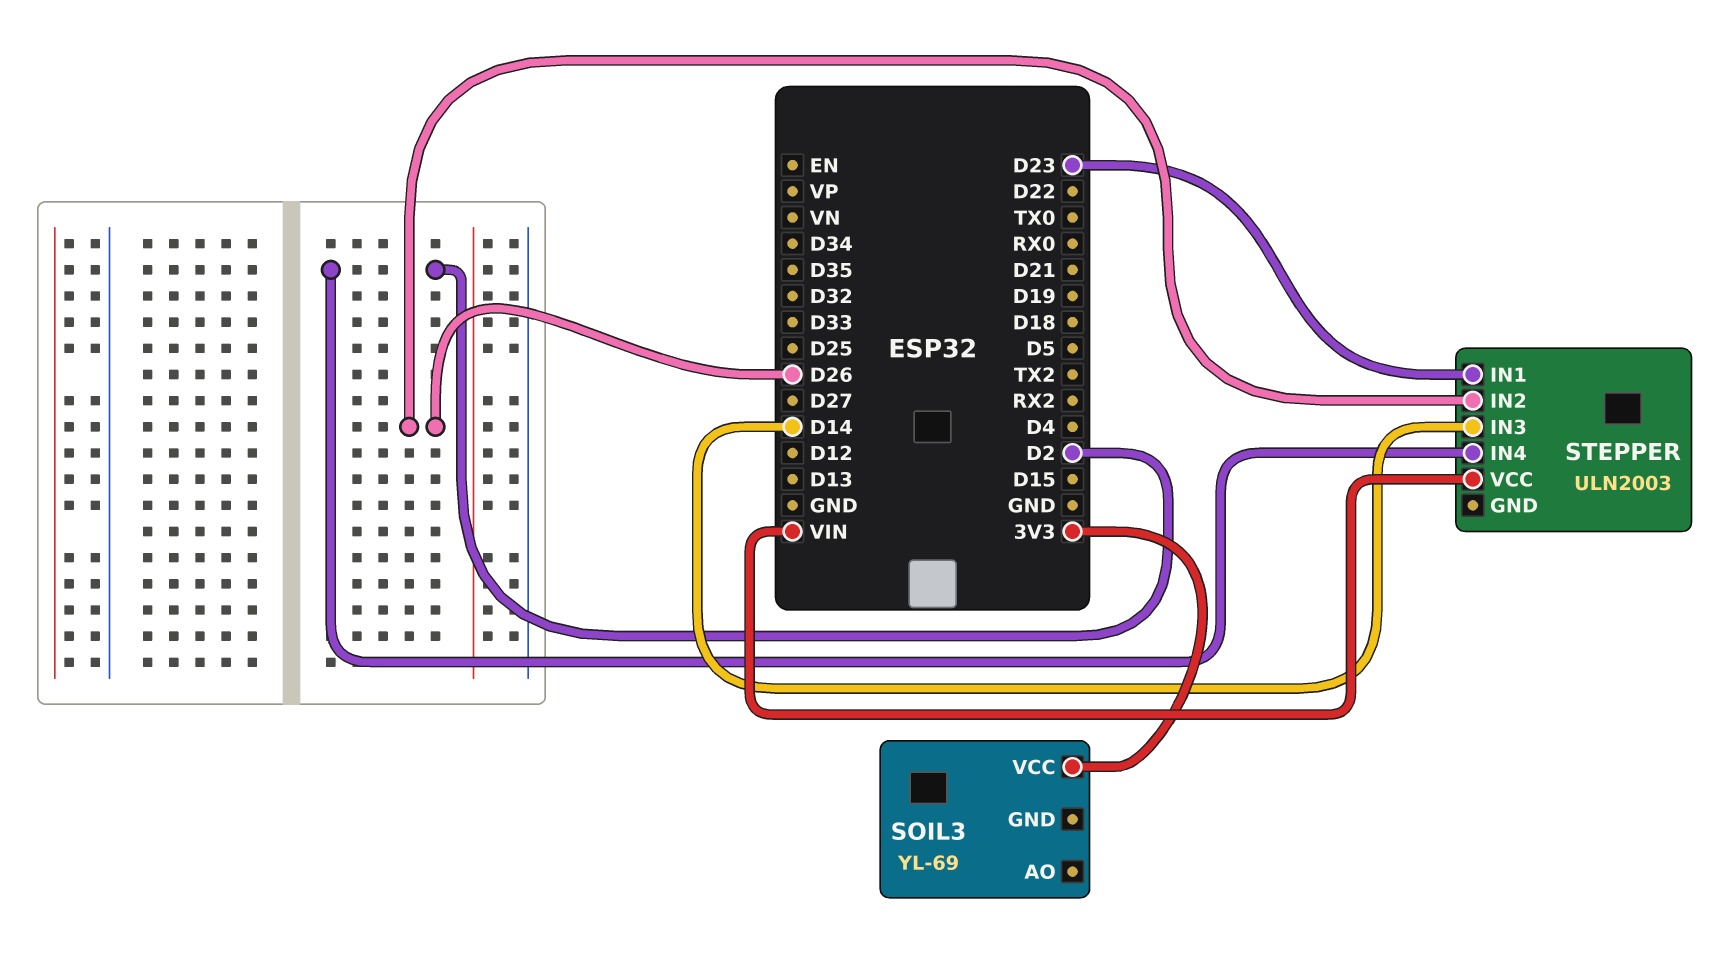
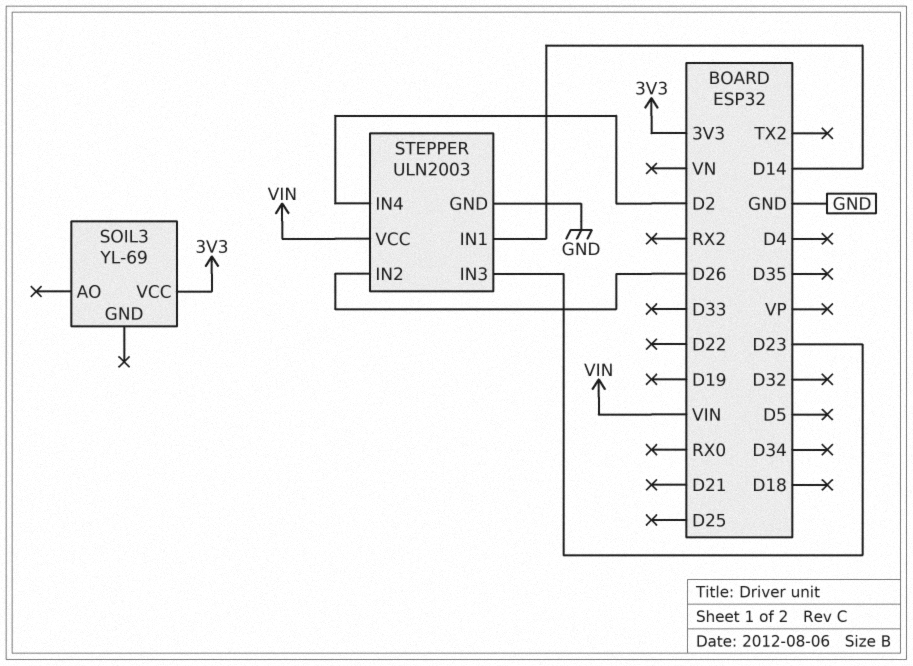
STEPPER pin GND: none -> GND
STEPPER pin IN1: D23 -> D14
STEPPER pin IN3: D14 -> D23

